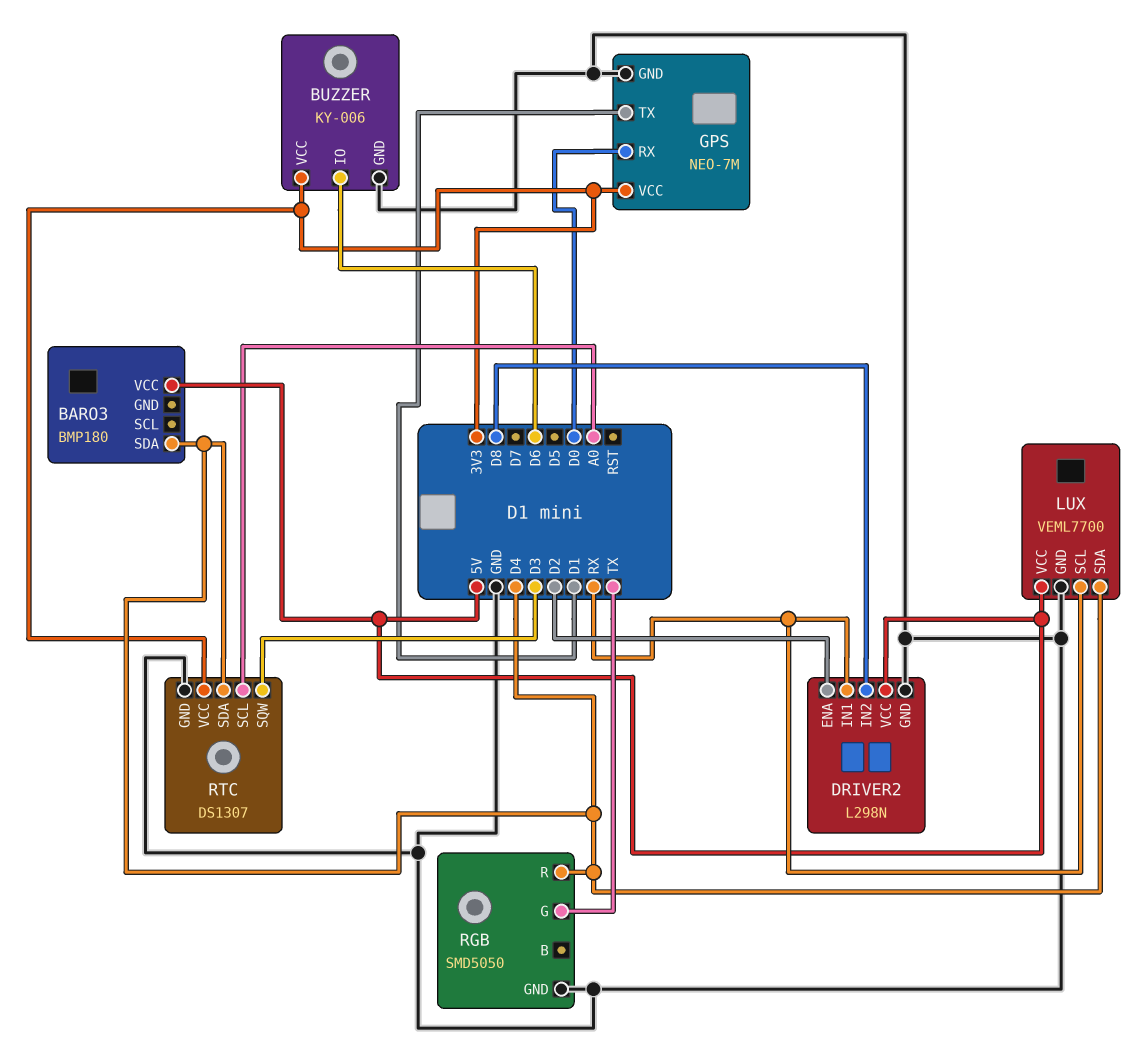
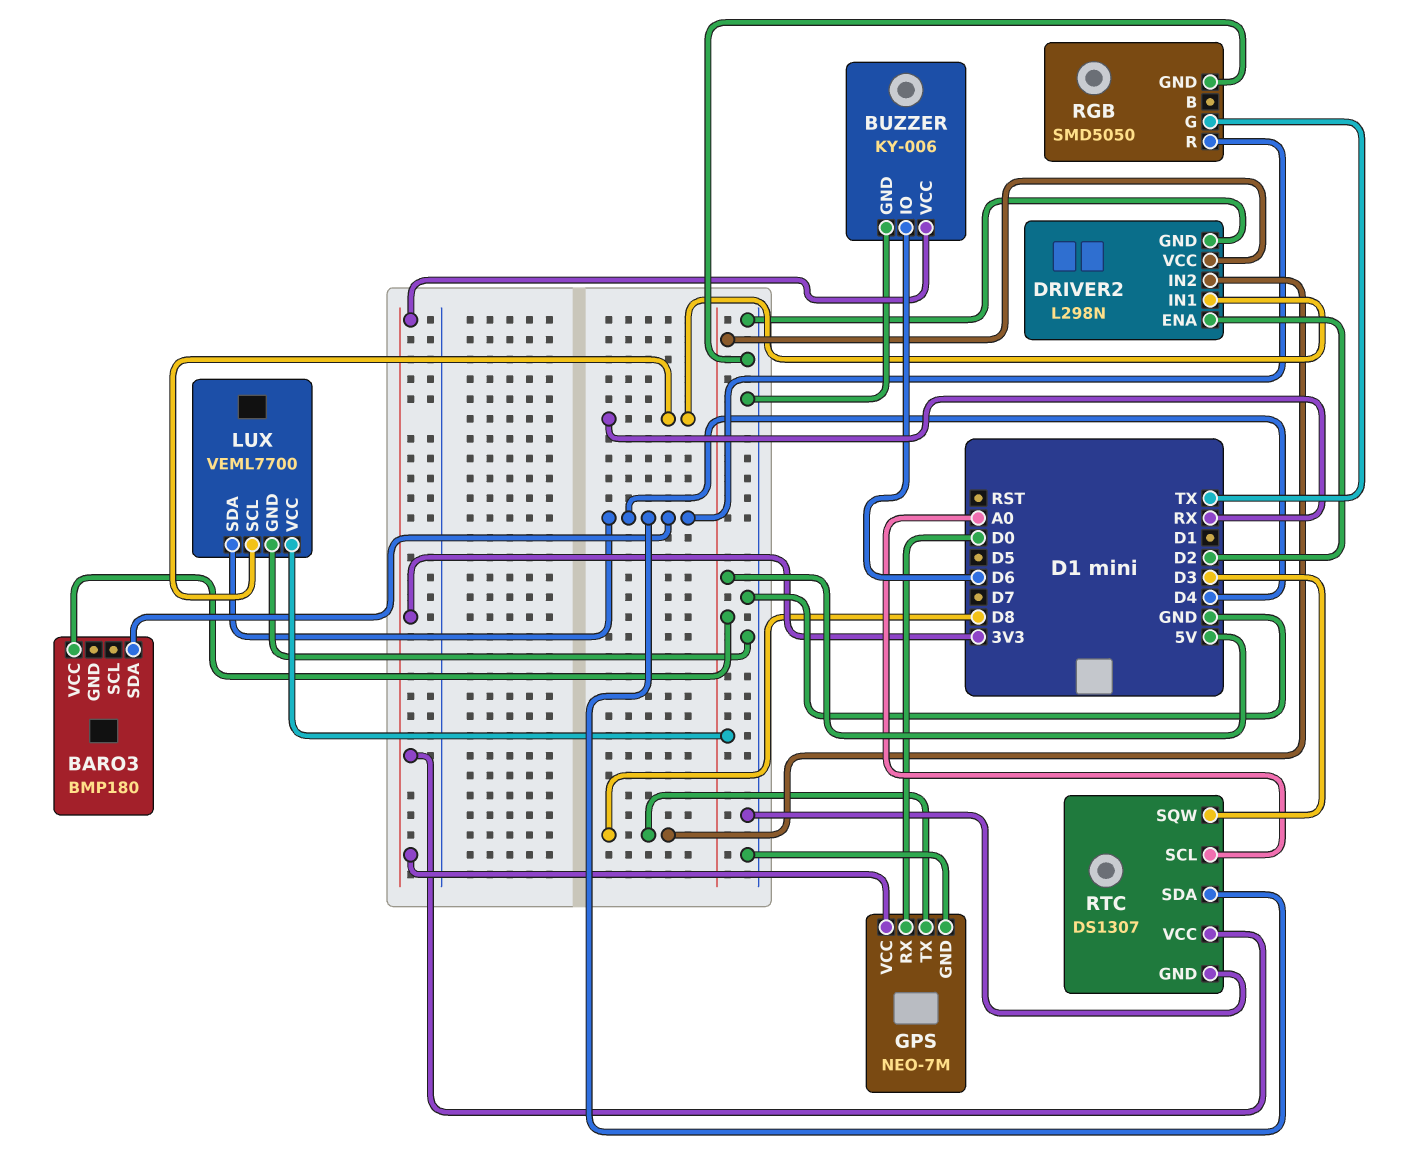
GPS pin TX: D1 -> D8

